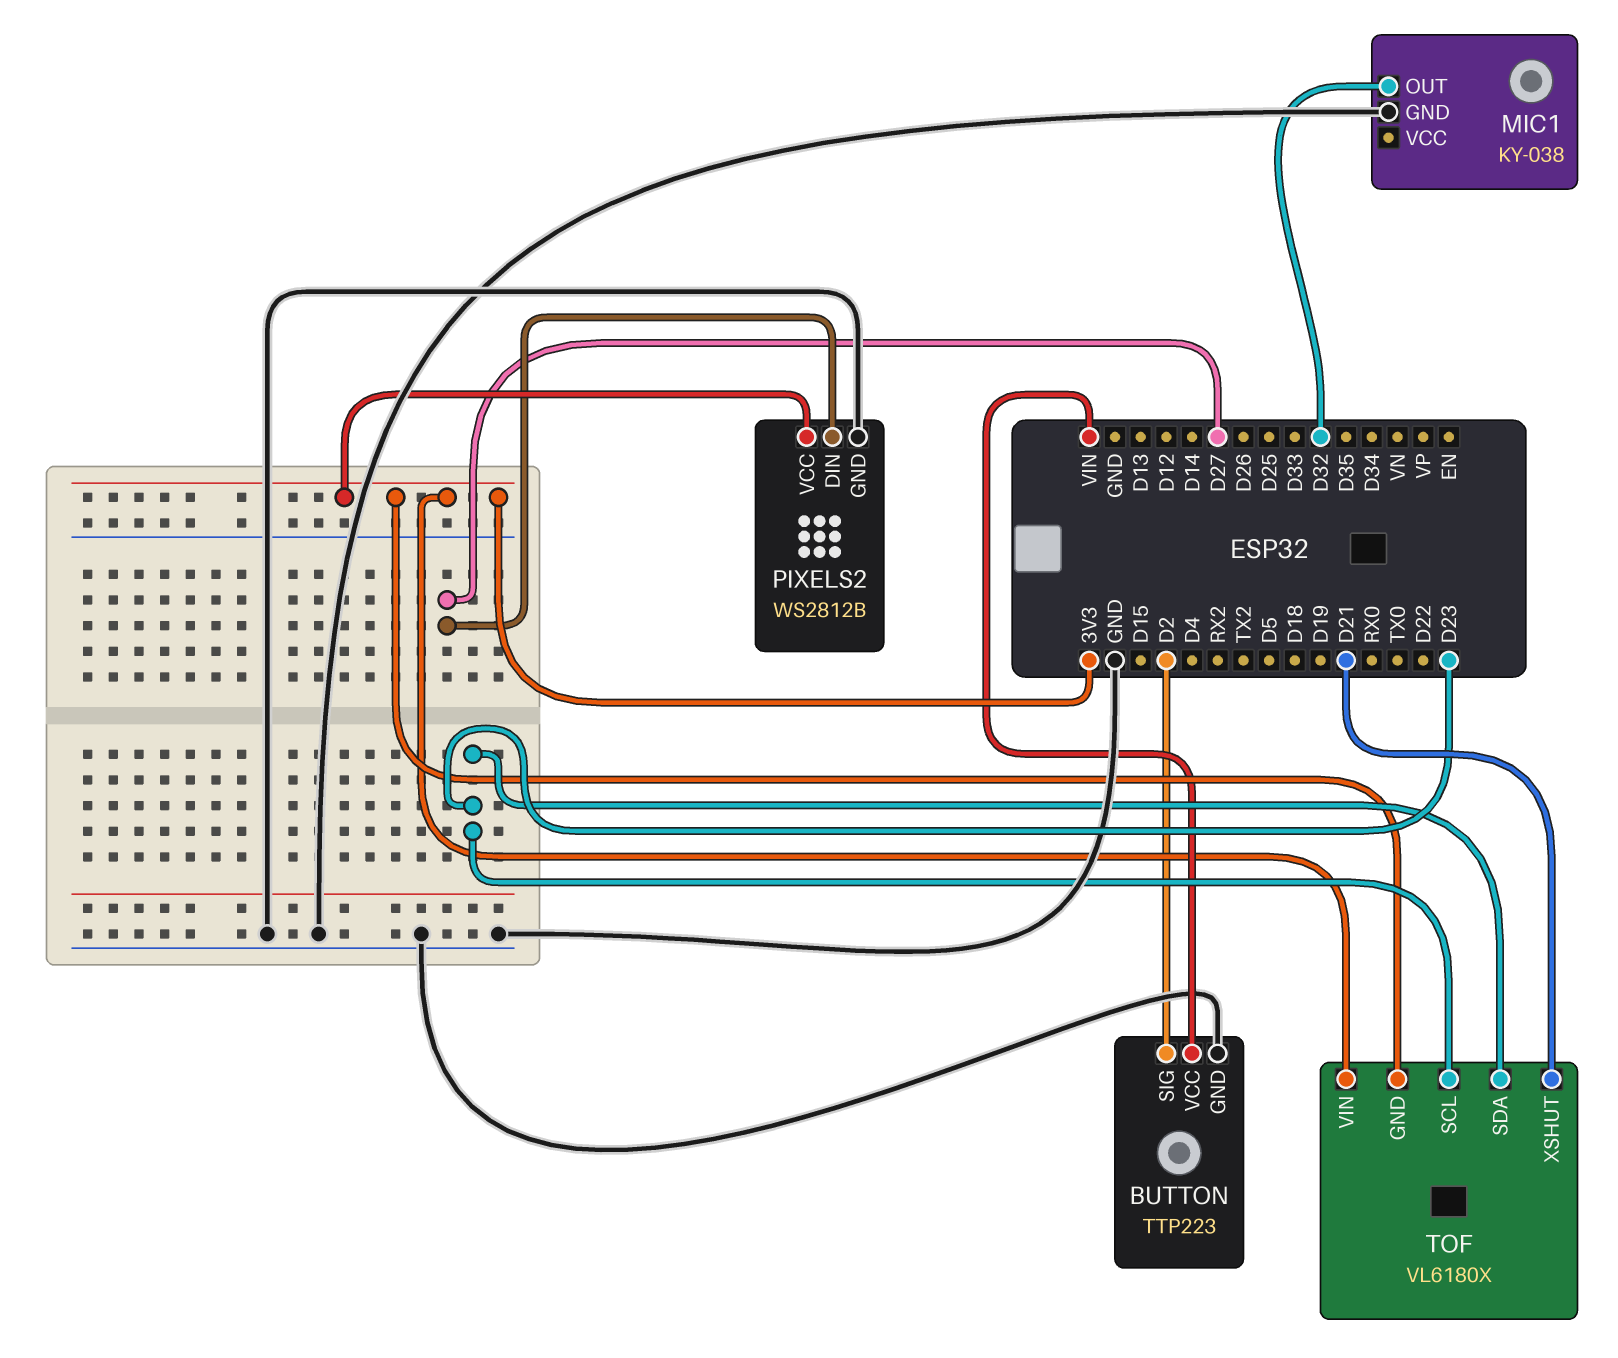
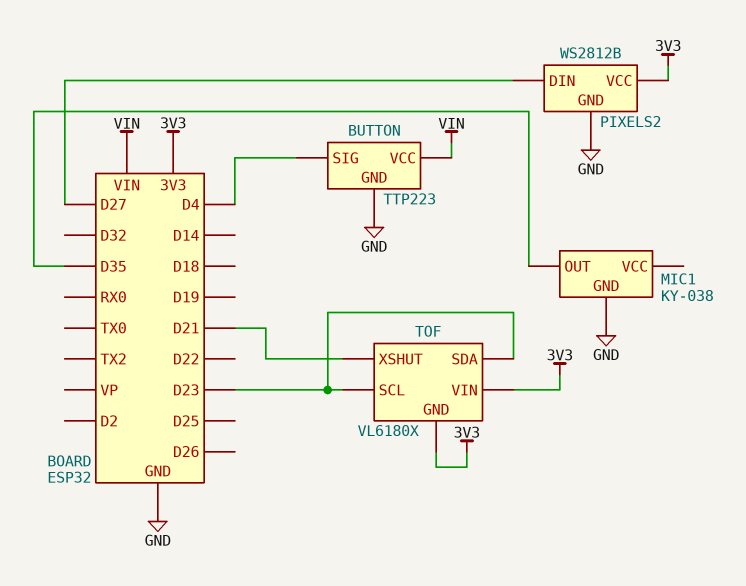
BUTTON pin SIG: D2 -> D4
MIC1 pin OUT: D32 -> D35

